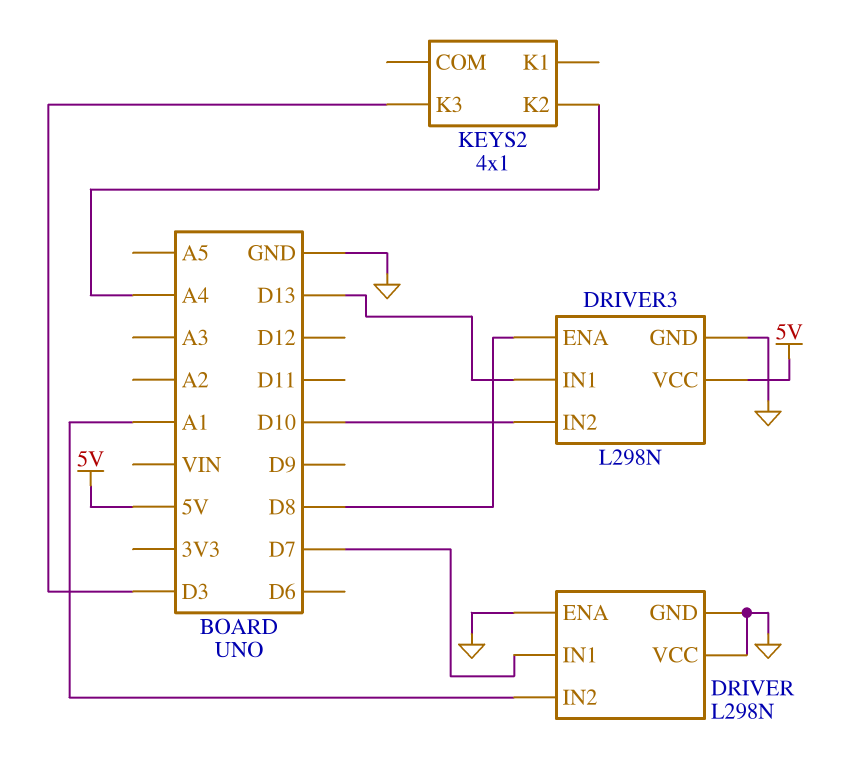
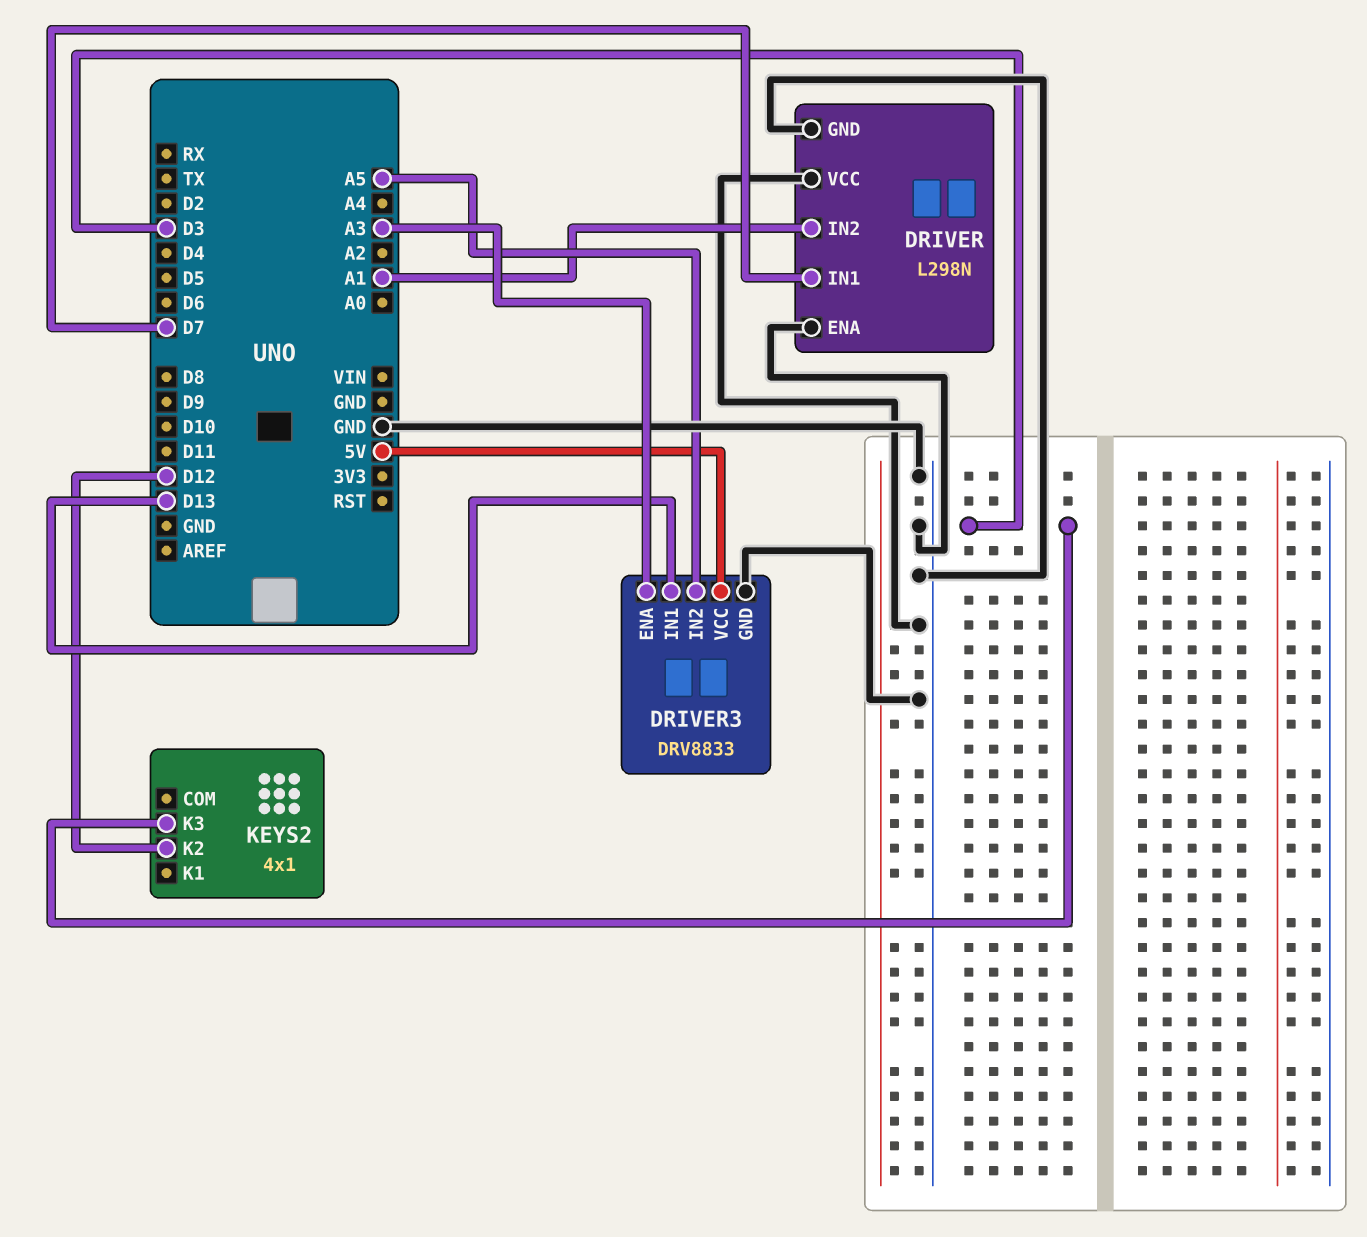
DRIVER3: L298N -> DRV8833
DRIVER3 pin ENA: D8 -> A3
DRIVER3 pin IN2: D10 -> A5
KEYS2 pin K2: A4 -> D12

